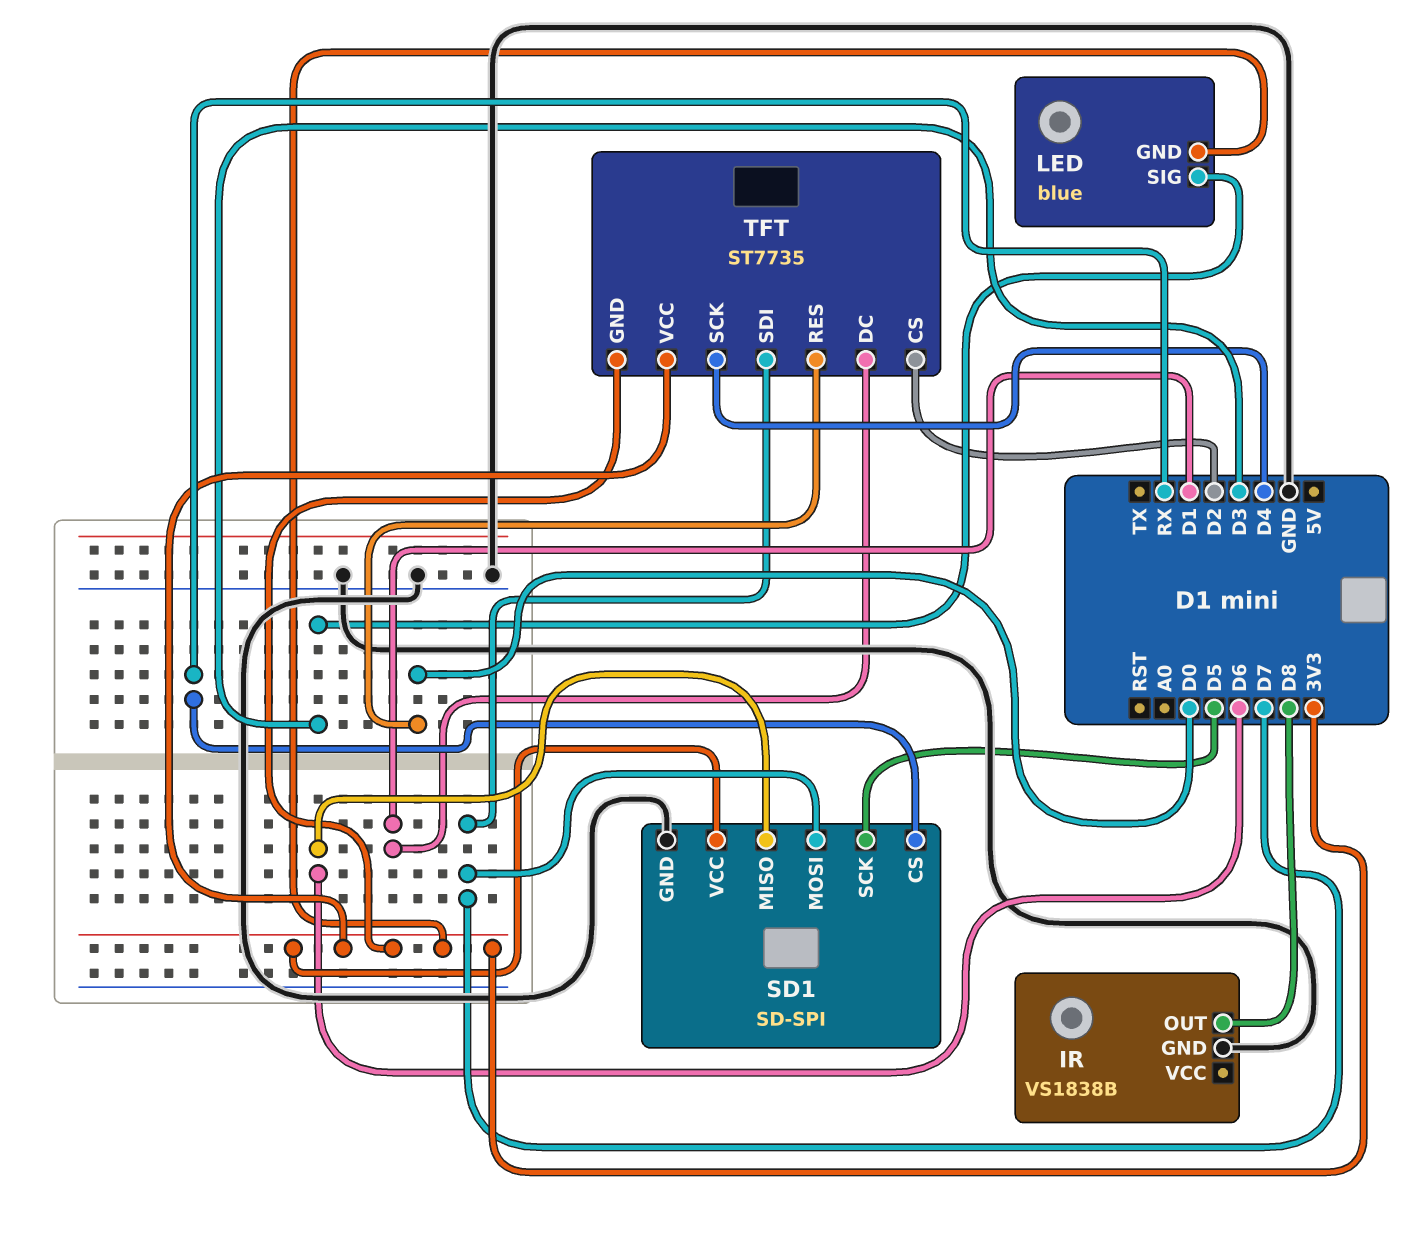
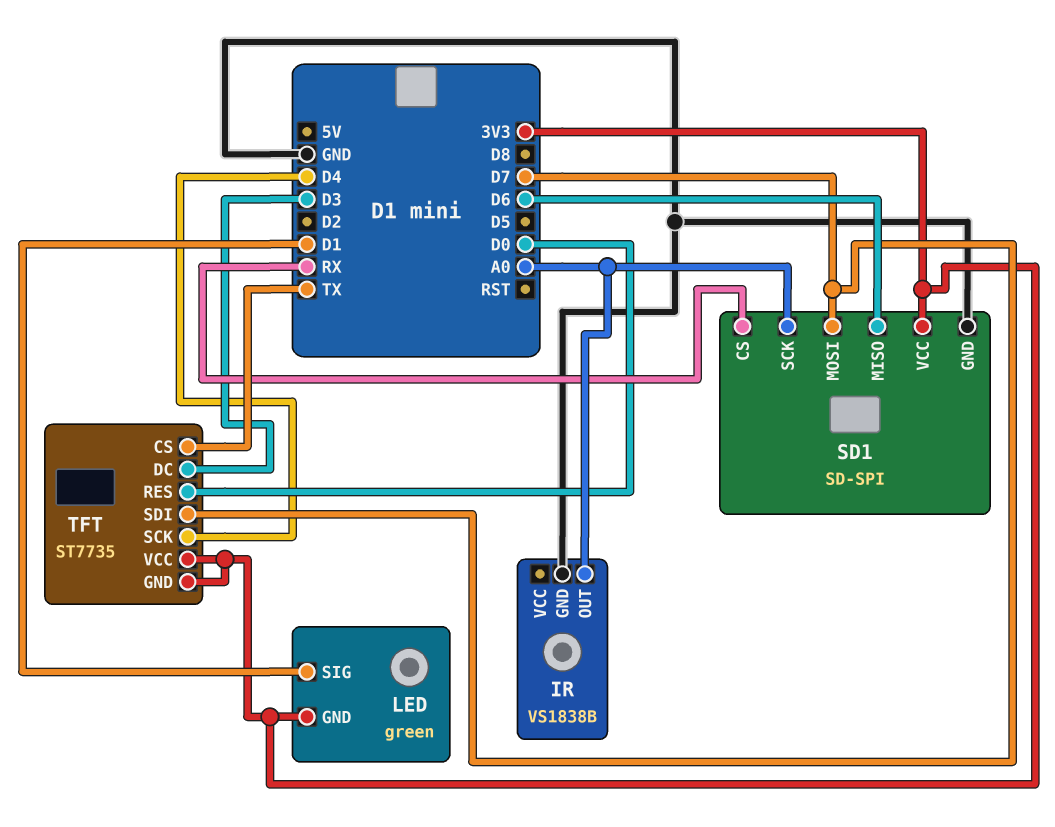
IR pin OUT: D8 -> A0
LED: blue -> green
LED pin SIG: D3 -> D1
SD1 pin SCK: D5 -> A0
TFT pin CS: D2 -> TX
TFT pin DC: D1 -> D3

